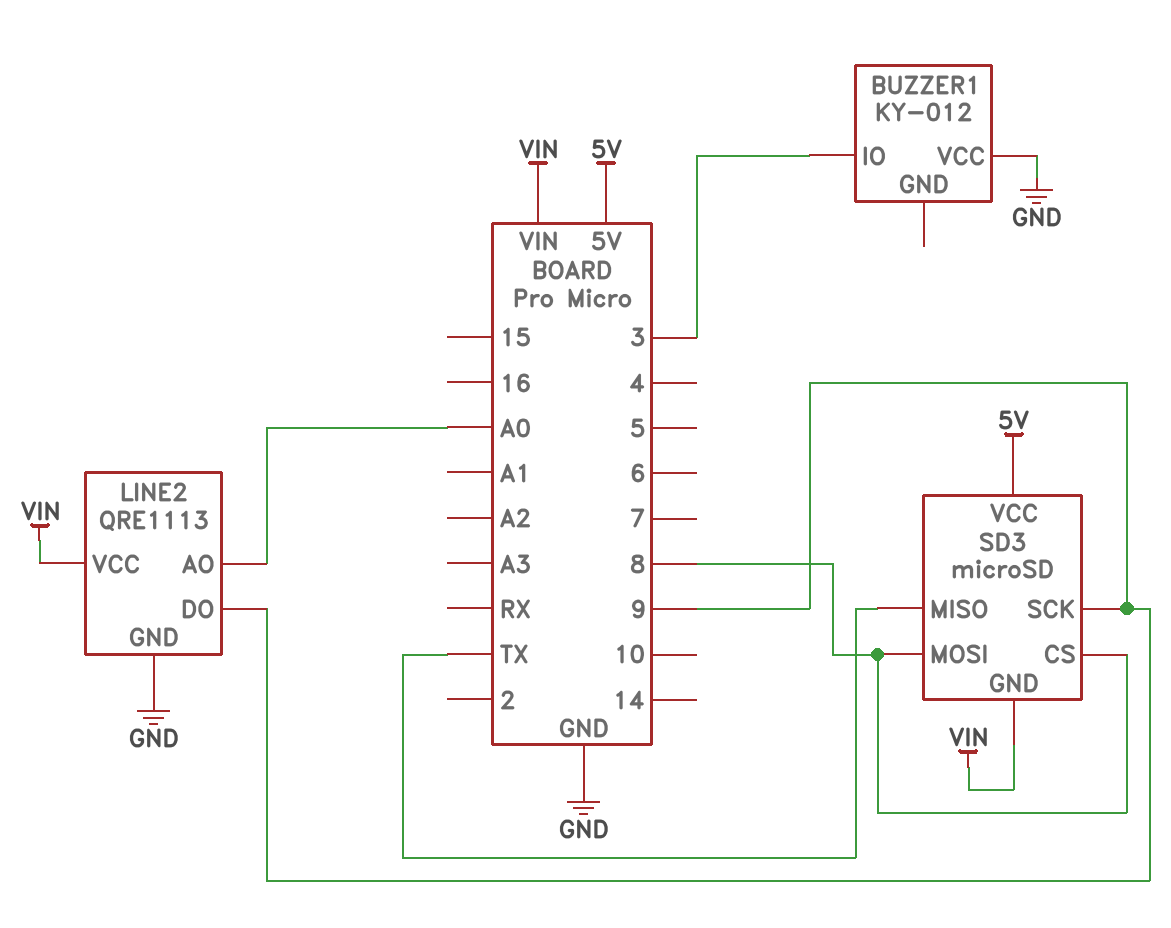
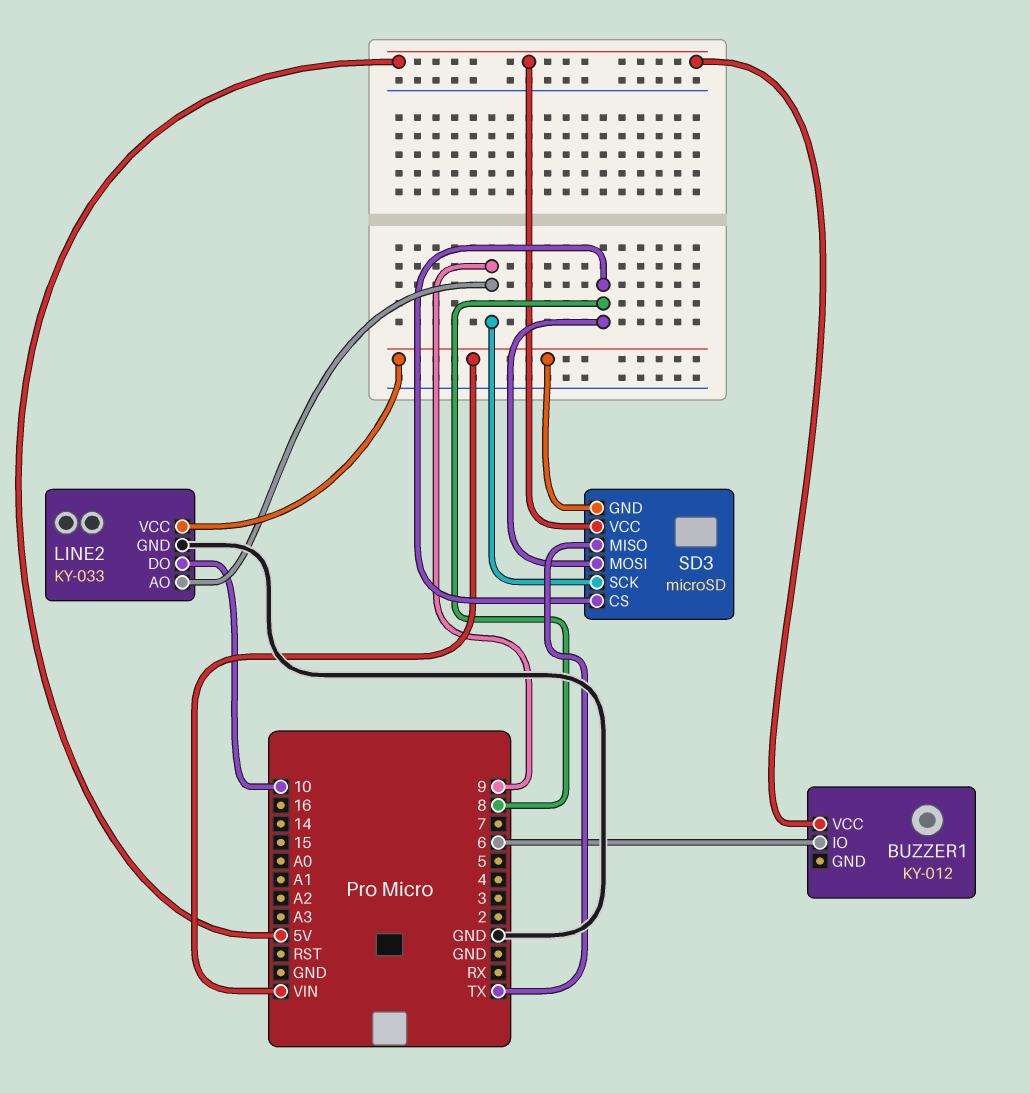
BUZZER1 pin IO: 3 -> 6
BUZZER1 pin VCC: GND -> 5V
LINE2: QRE1113 -> KY-033
LINE2 pin AO: A0 -> 9
LINE2 pin DO: 9 -> 10

